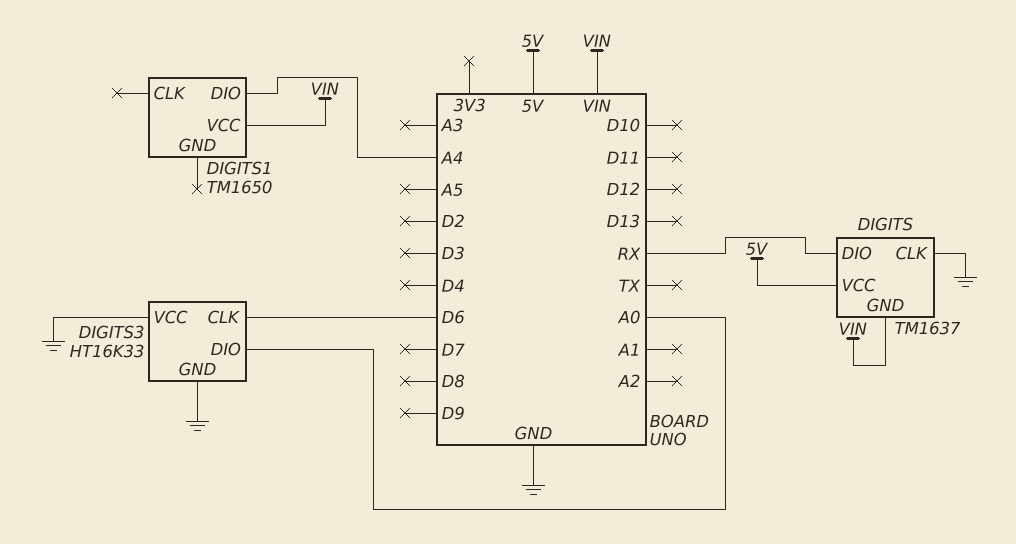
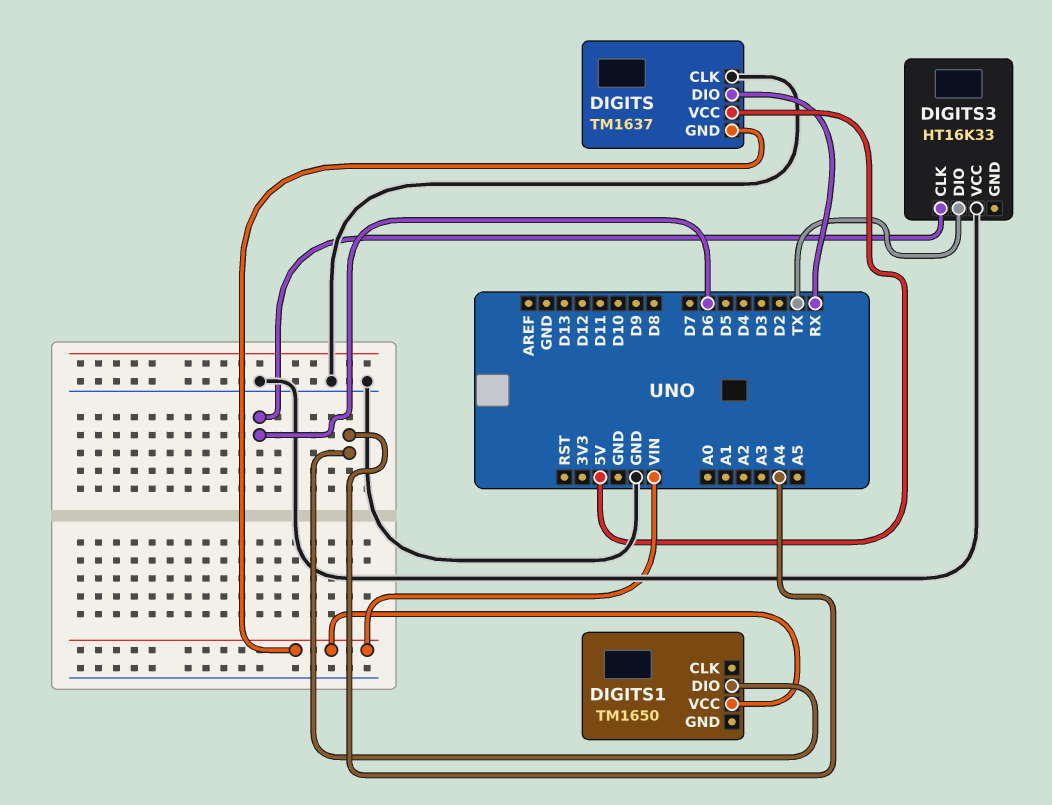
DIGITS3 pin DIO: A0 -> TX
DIGITS3 pin GND: GND -> none

